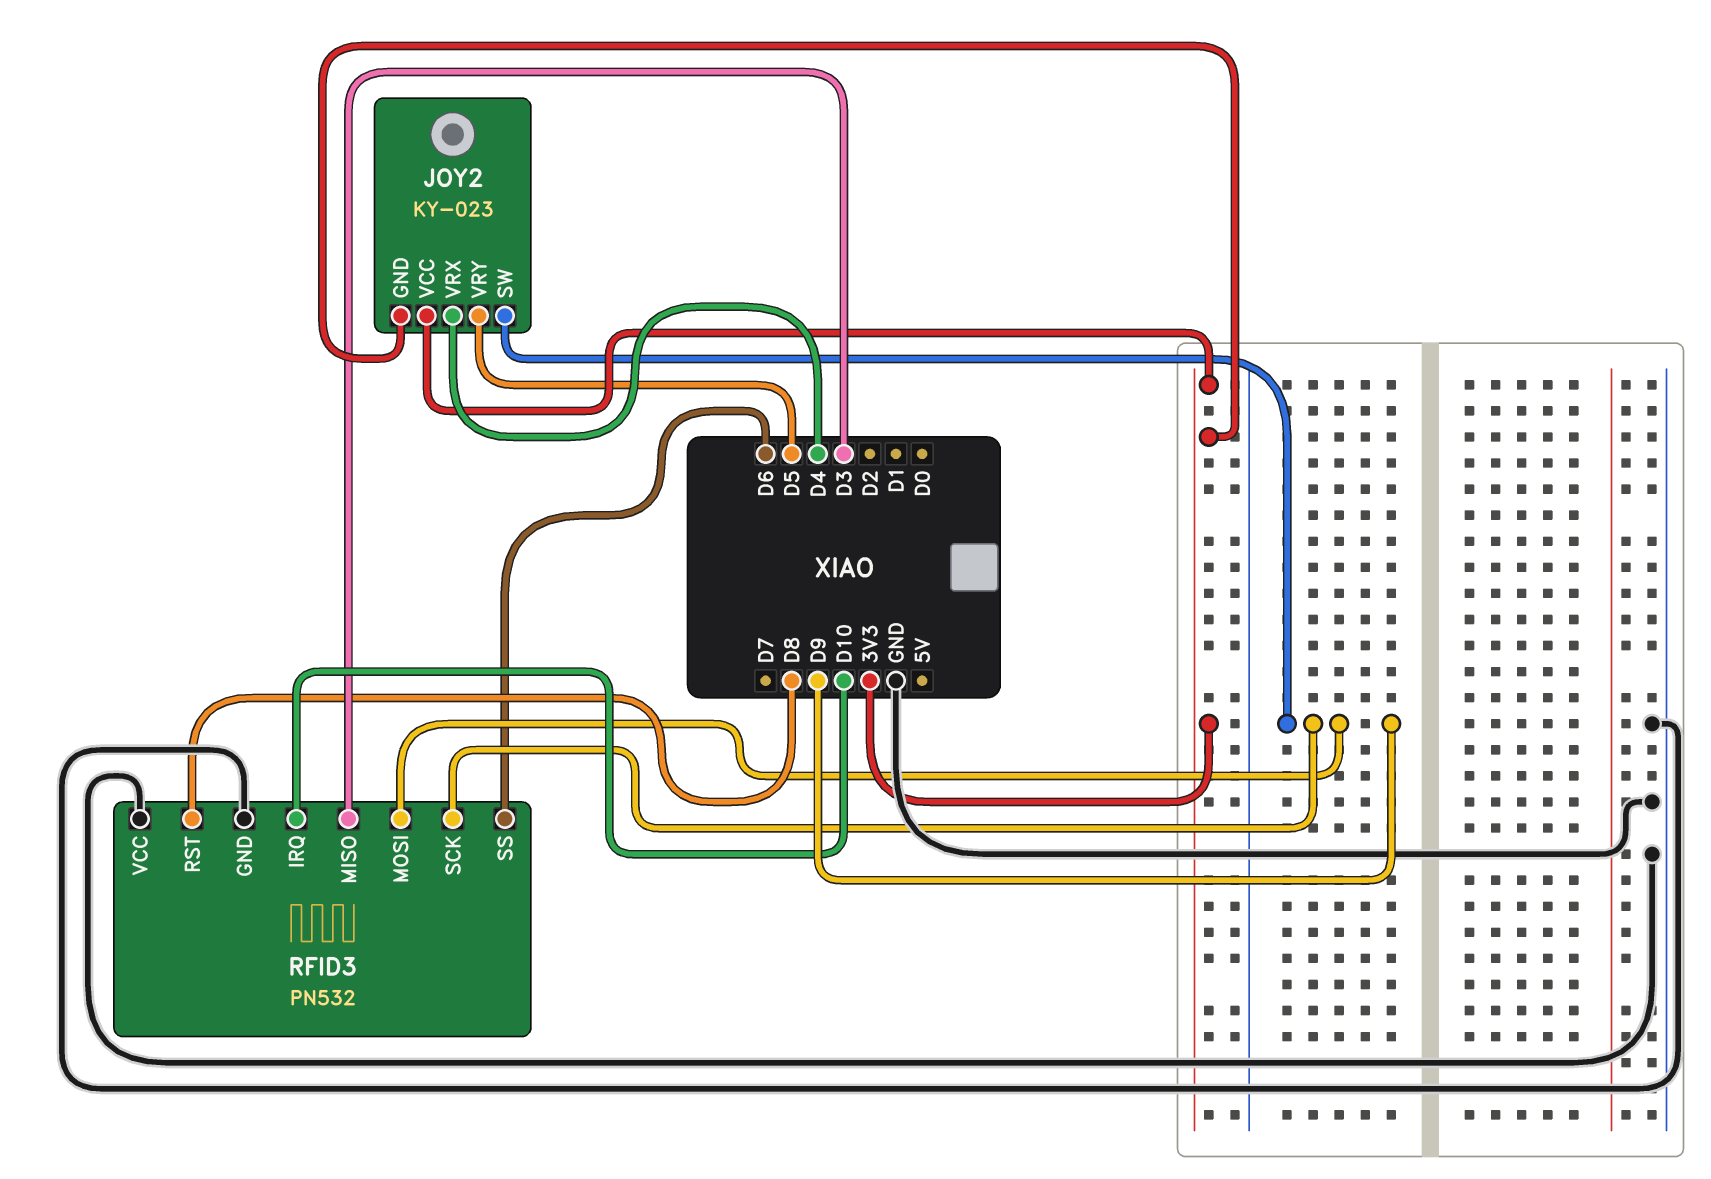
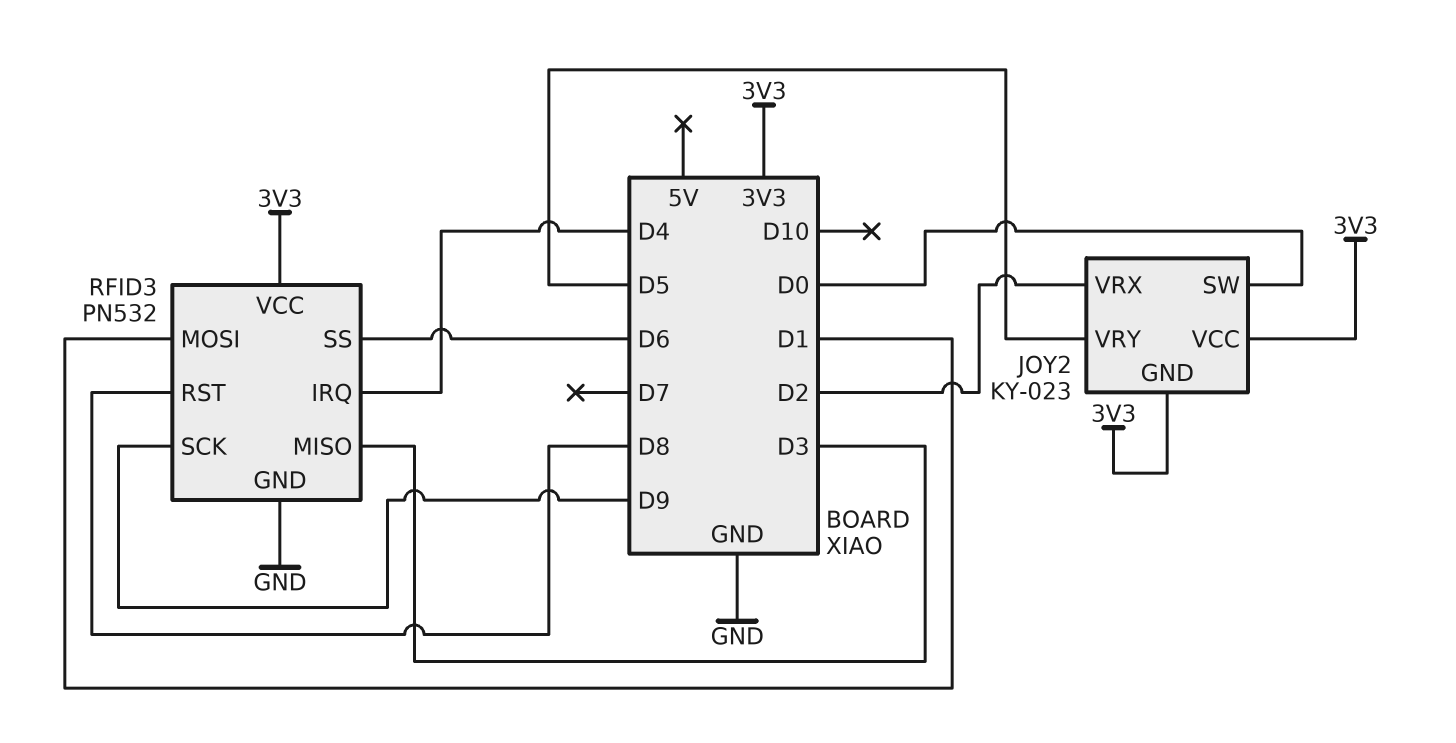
JOY2 pin SW: D9 -> D0
JOY2 pin VRX: D4 -> D2
RFID3 pin IRQ: D10 -> D4
RFID3 pin MOSI: D9 -> D1
RFID3 pin VCC: GND -> 3V3

